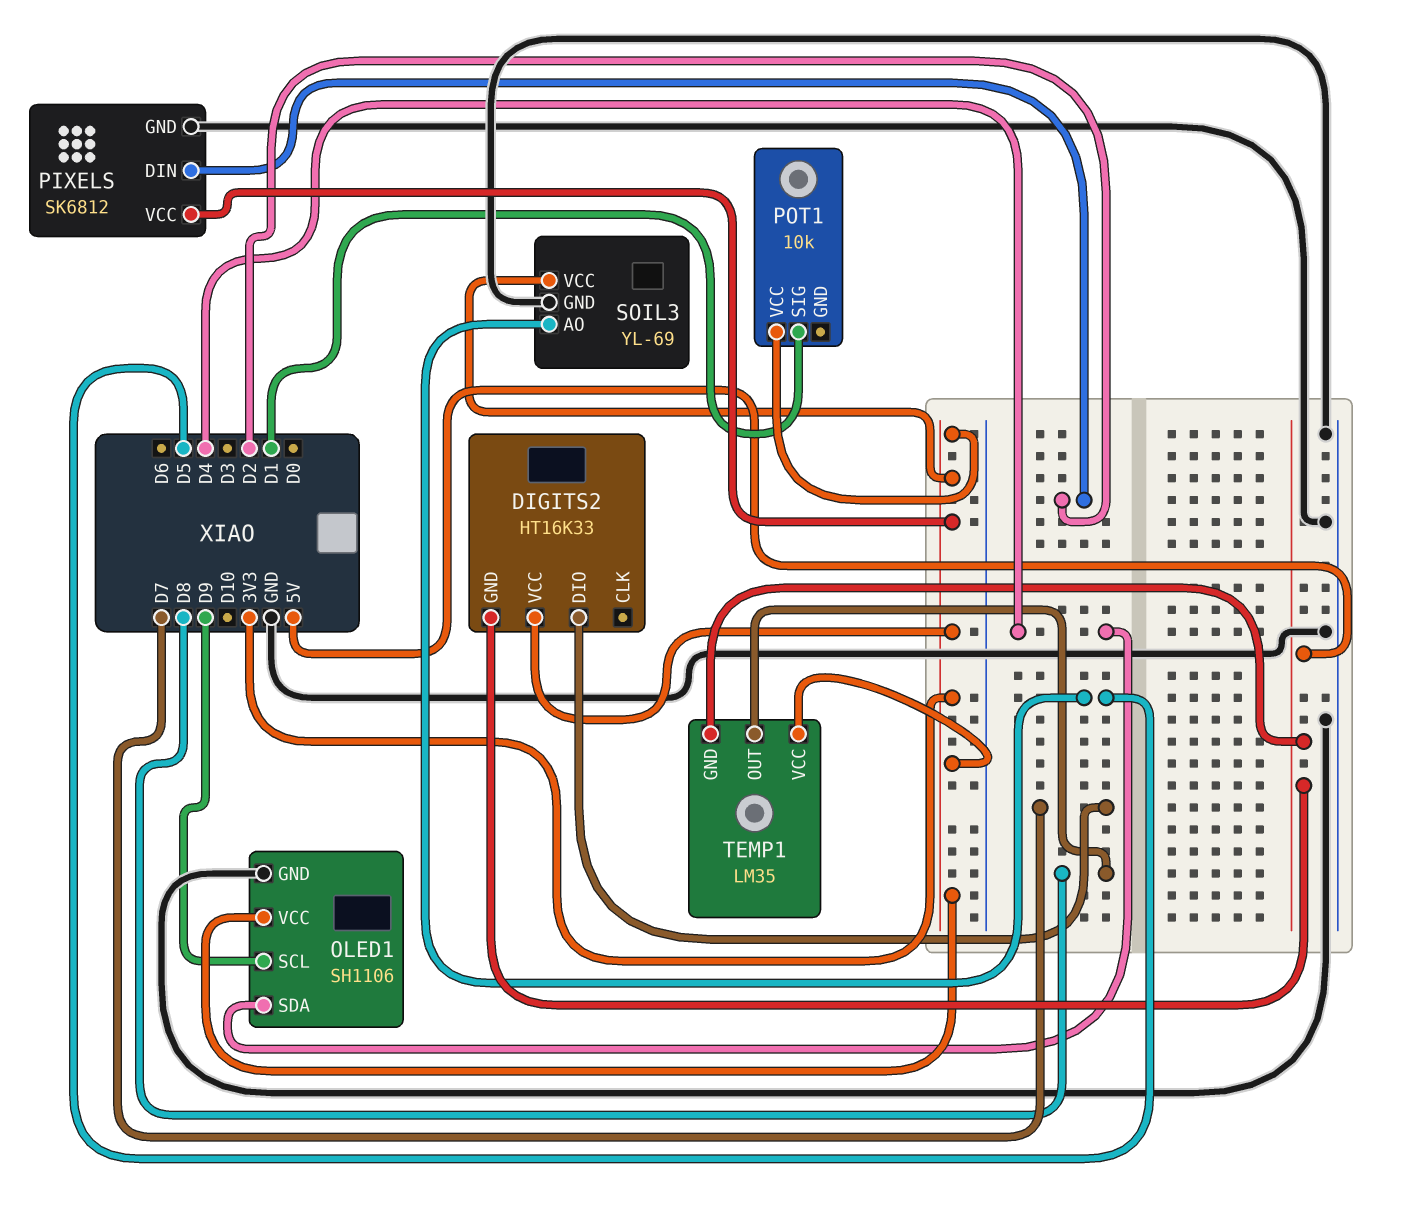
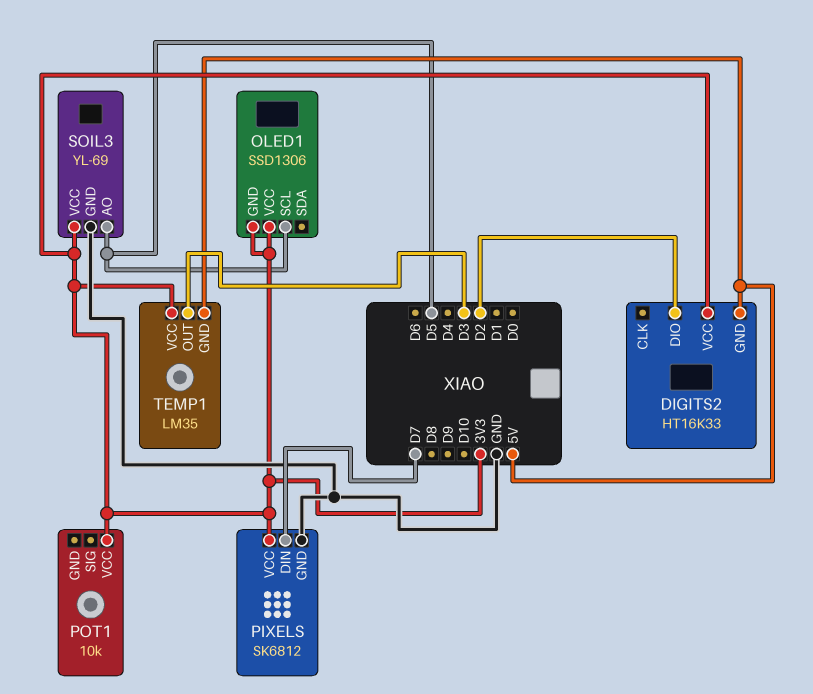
DIGITS2 pin DIO: D7 -> D2
OLED1: SH1106 -> SSD1306
OLED1 pin GND: GND -> 3V3
OLED1 pin SCL: D9 -> D5
OLED1 pin SDA: D4 -> none
PIXELS pin DIN: D2 -> D7
POT1 pin SIG: D1 -> none
TEMP1 pin OUT: D8 -> D3

